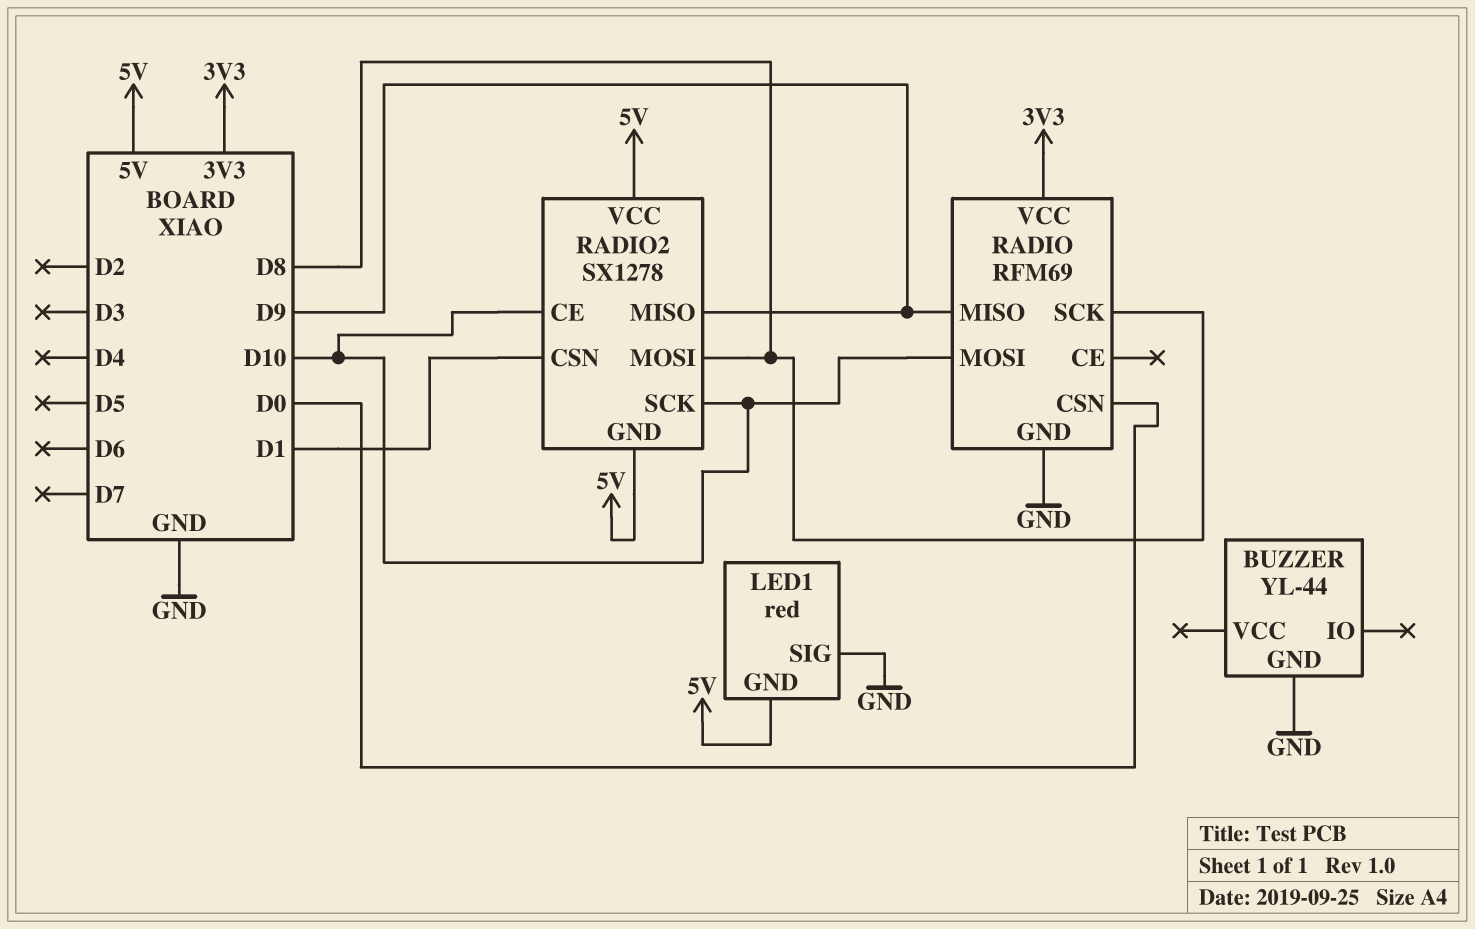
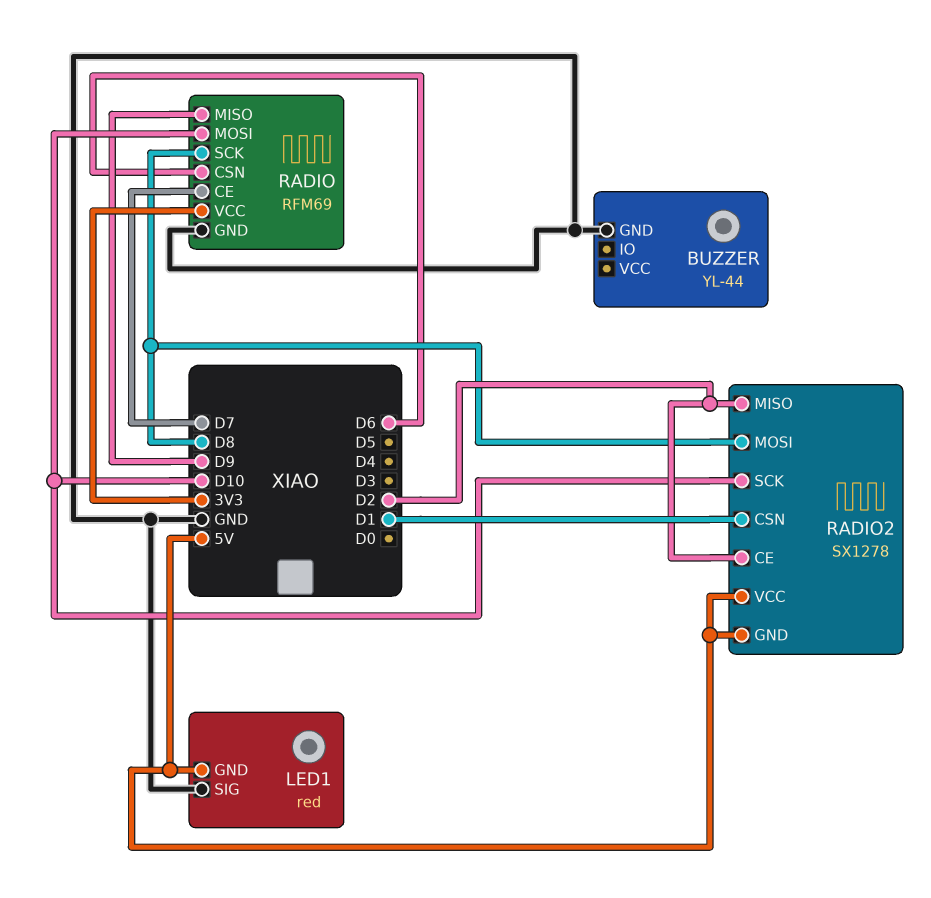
RADIO pin CE: none -> D7
RADIO pin CSN: D0 -> D6
RADIO2 pin CE: D10 -> D2
RADIO2 pin MISO: D9 -> D2

